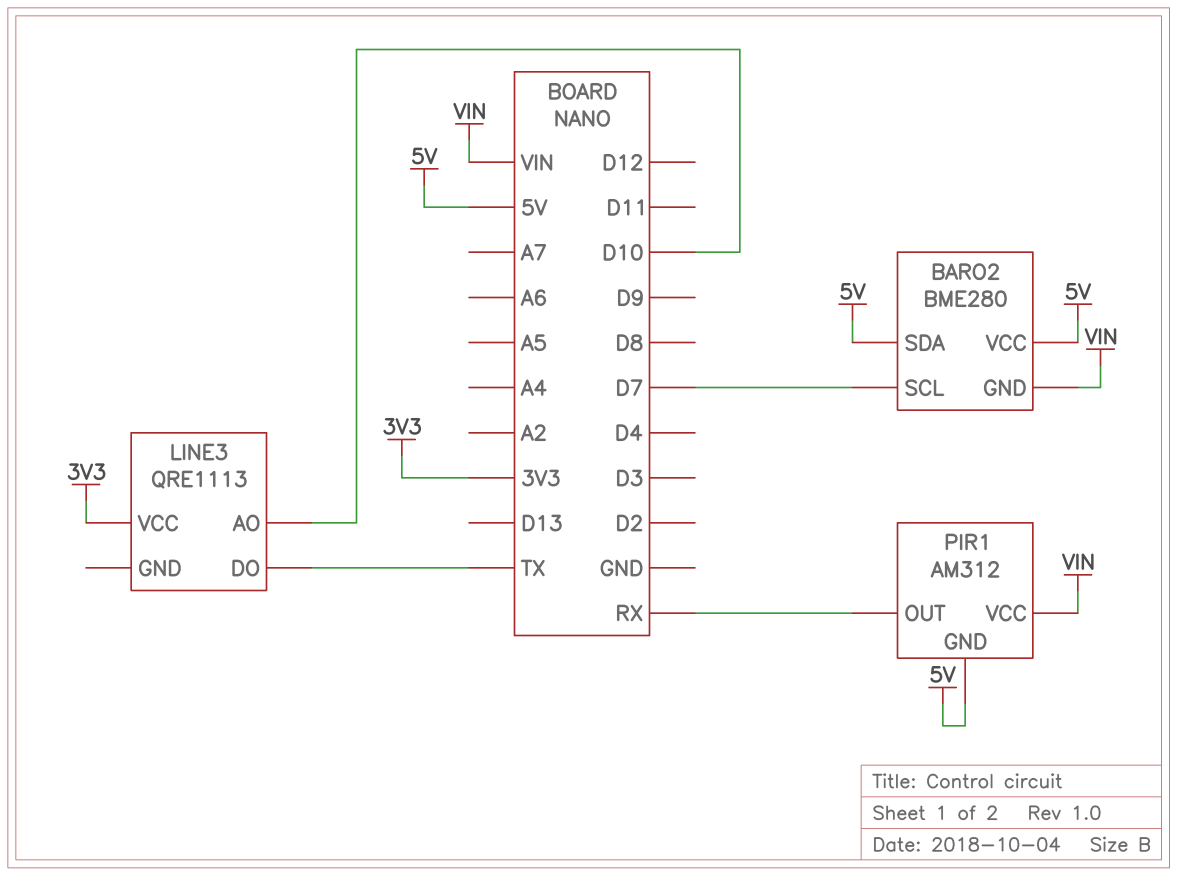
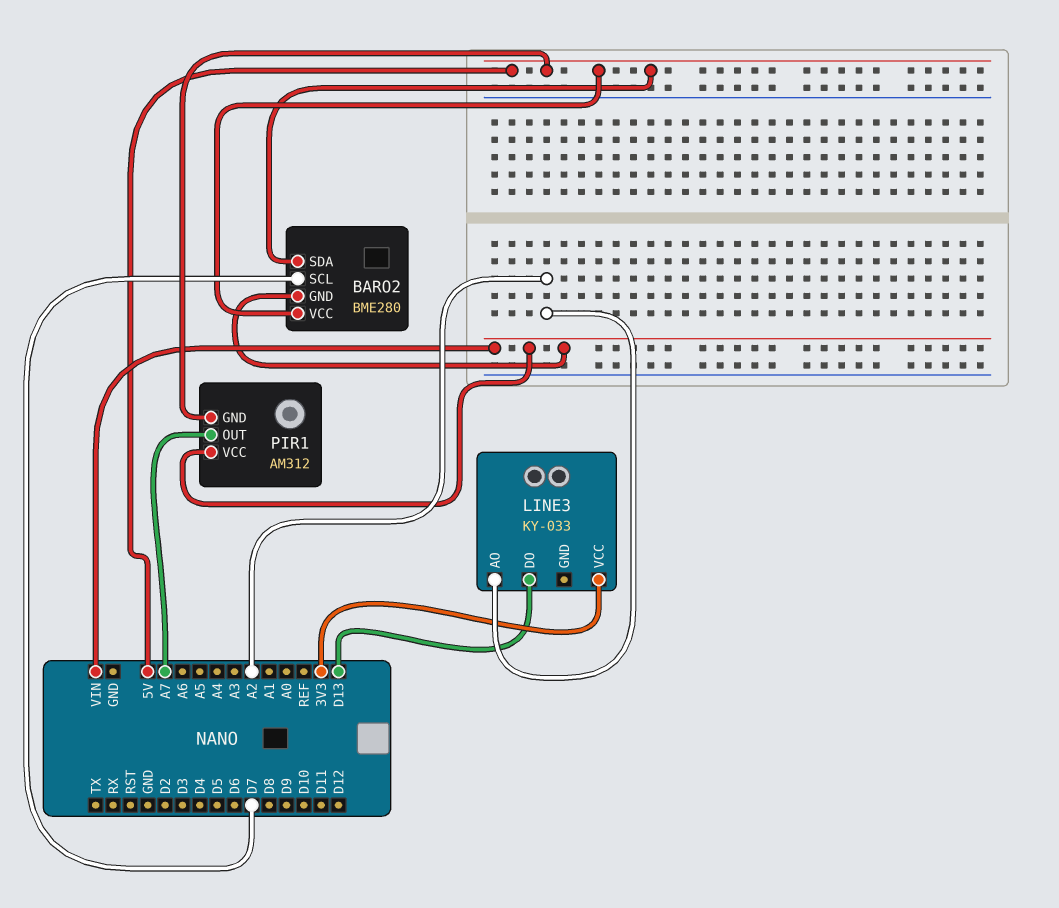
LINE3: QRE1113 -> KY-033
LINE3 pin AO: D10 -> A2
LINE3 pin DO: TX -> D13
PIR1 pin OUT: RX -> A7

